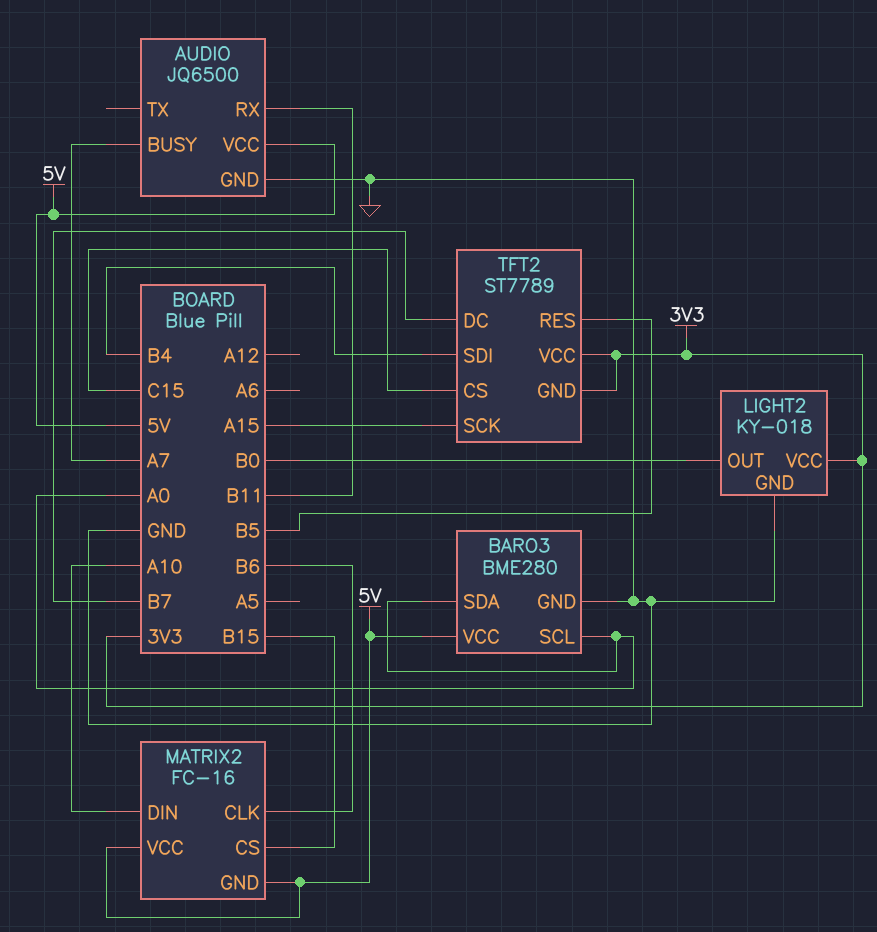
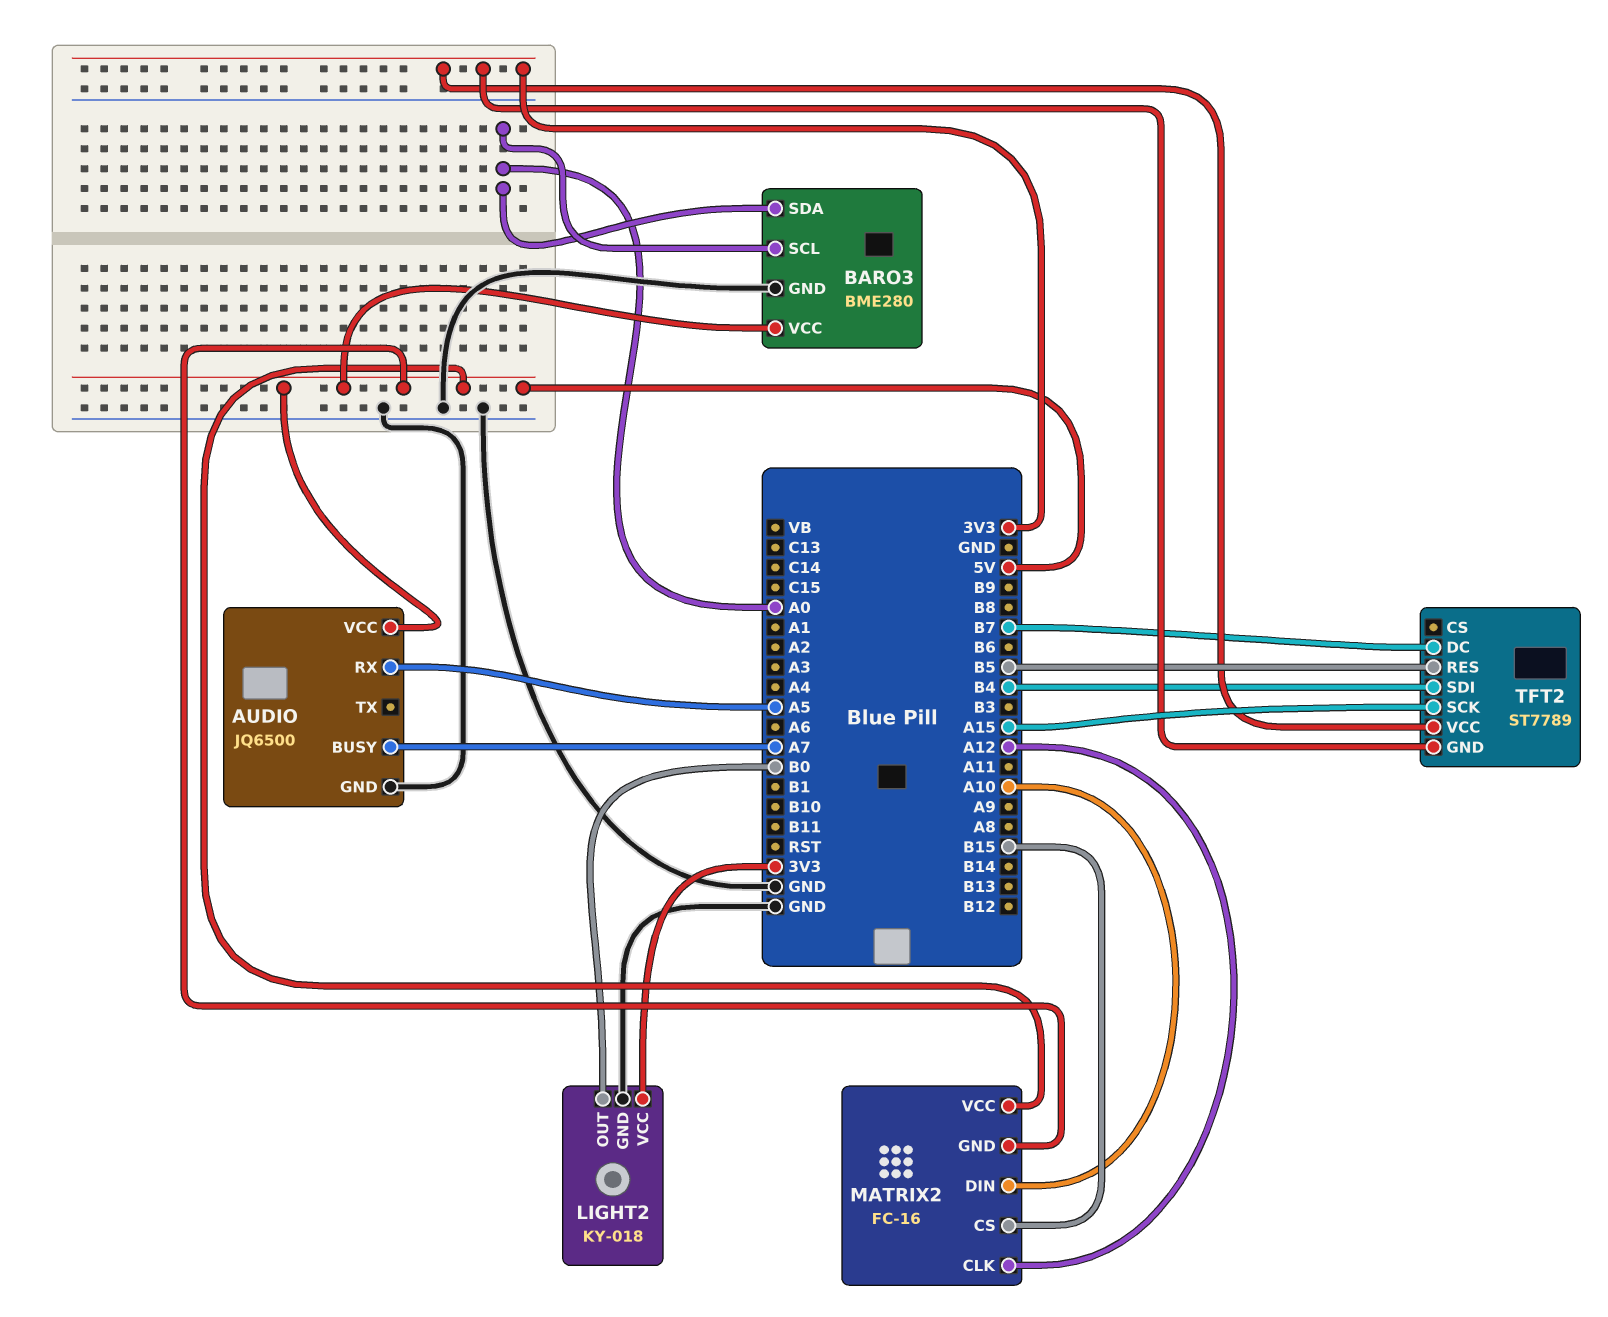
AUDIO pin RX: B11 -> A5
MATRIX2 pin CLK: B6 -> A12
TFT2 pin CS: C15 -> none

